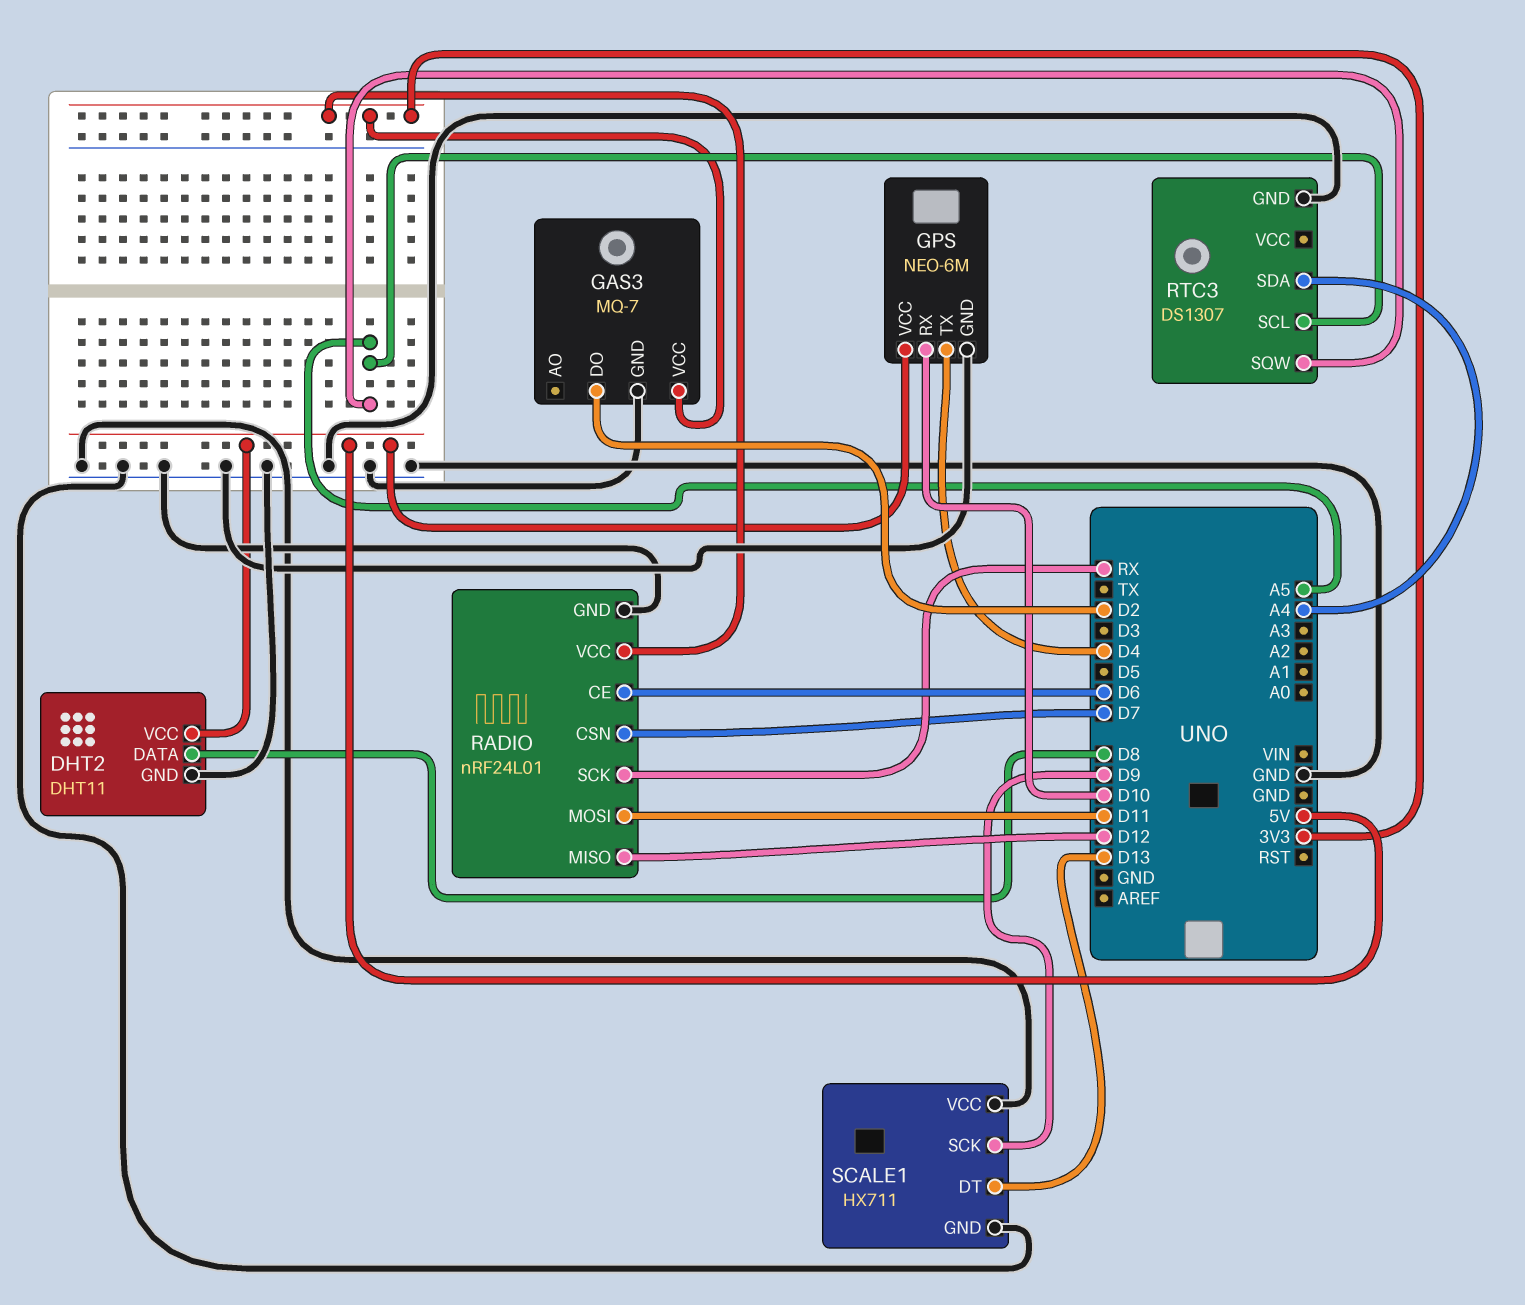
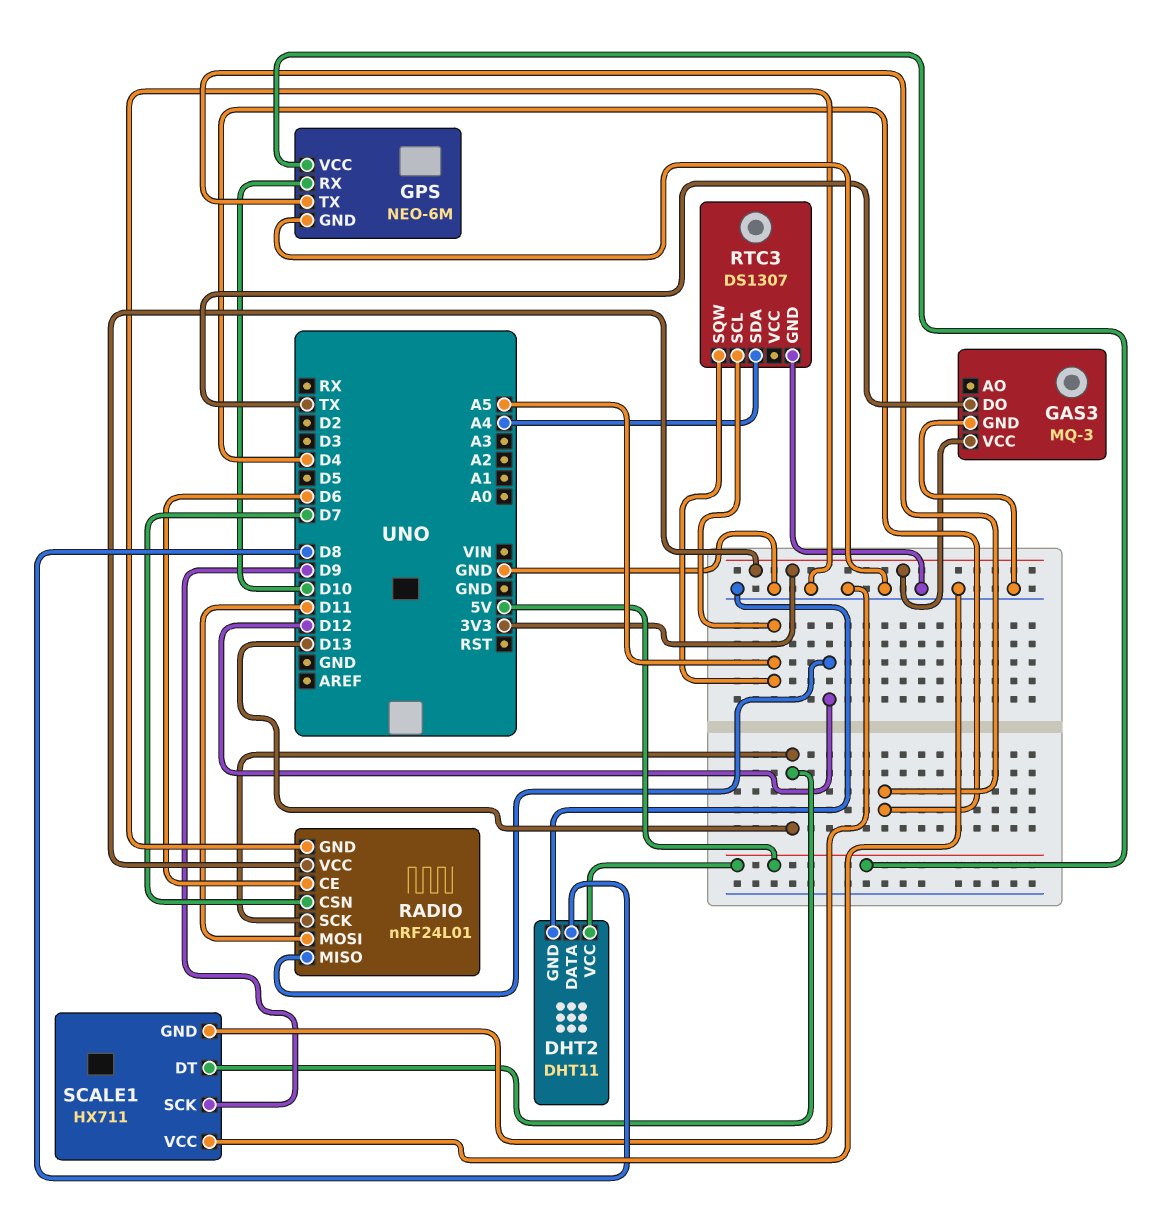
GAS3: MQ-7 -> MQ-3
GAS3 pin DO: D2 -> TX
RADIO pin SCK: RX -> D13

